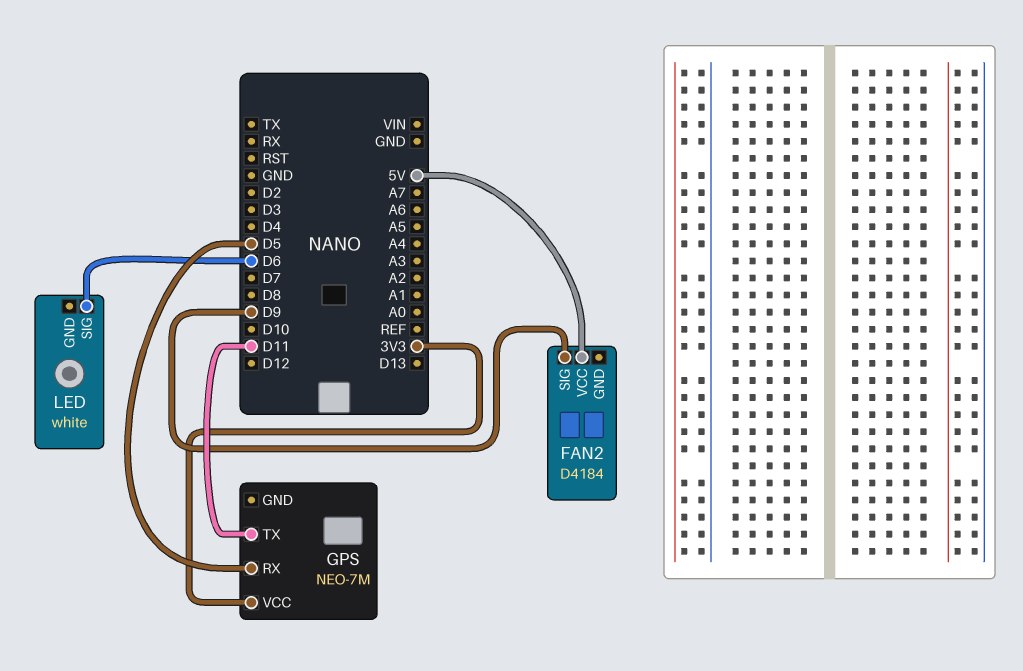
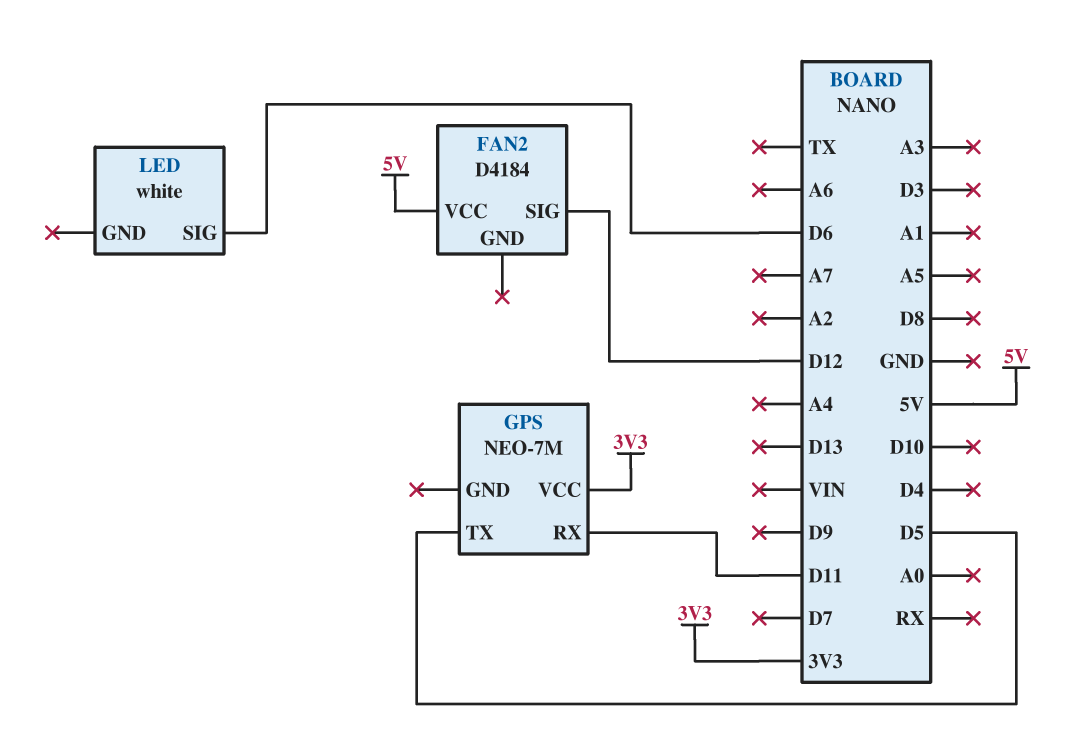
FAN2 pin SIG: D9 -> D12
GPS pin RX: D5 -> D11
GPS pin TX: D11 -> D5

